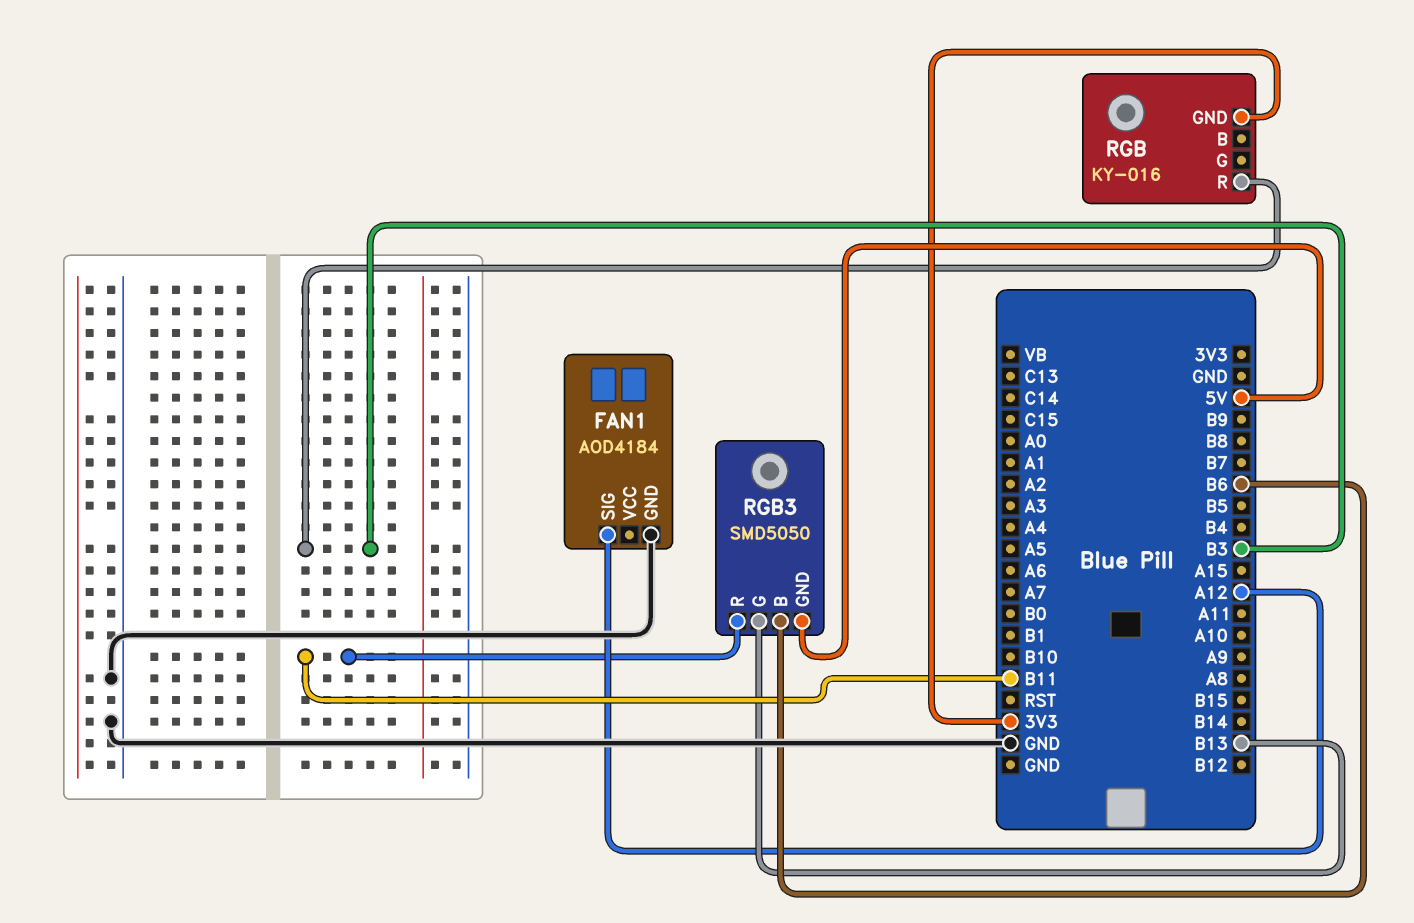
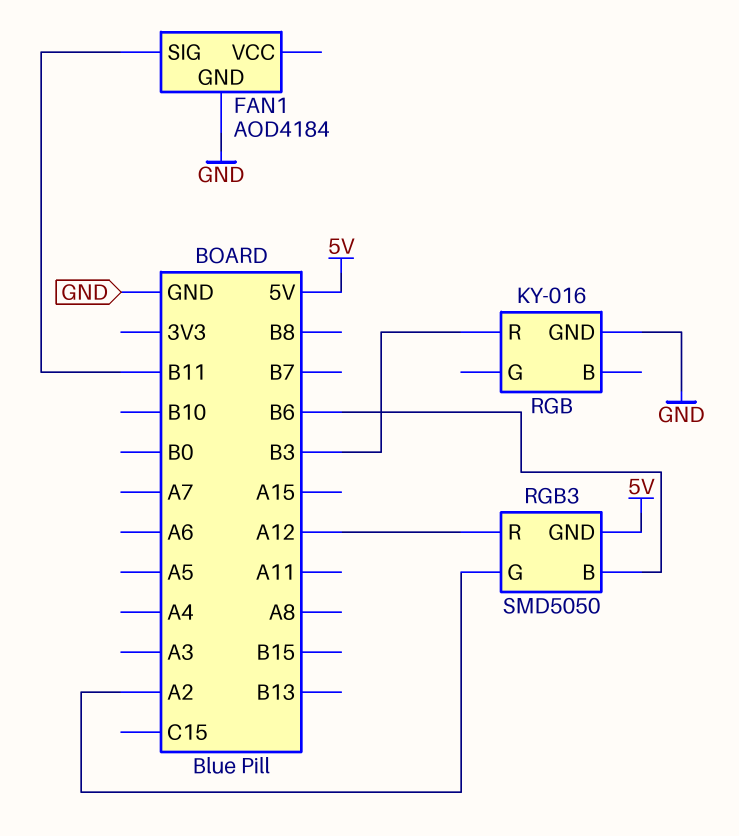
FAN1 pin SIG: A12 -> B11
RGB pin GND: 3V3 -> GND
RGB3 pin G: B13 -> A2
RGB3 pin R: B11 -> A12

